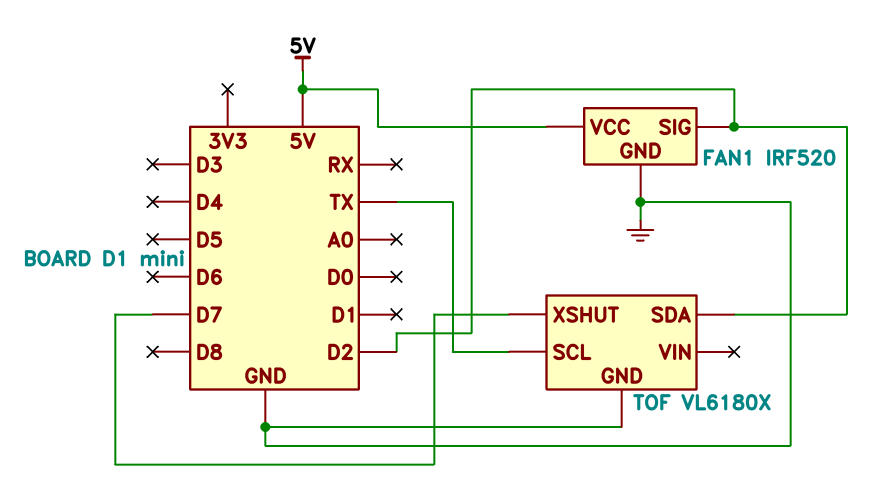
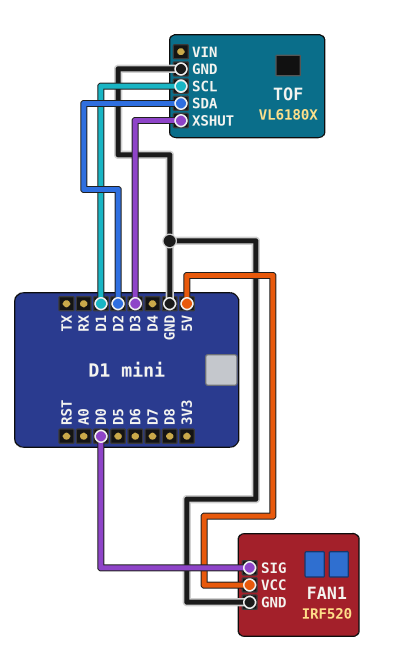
FAN1 pin SIG: D2 -> D0
TOF pin SCL: TX -> D1
TOF pin XSHUT: D7 -> D3

